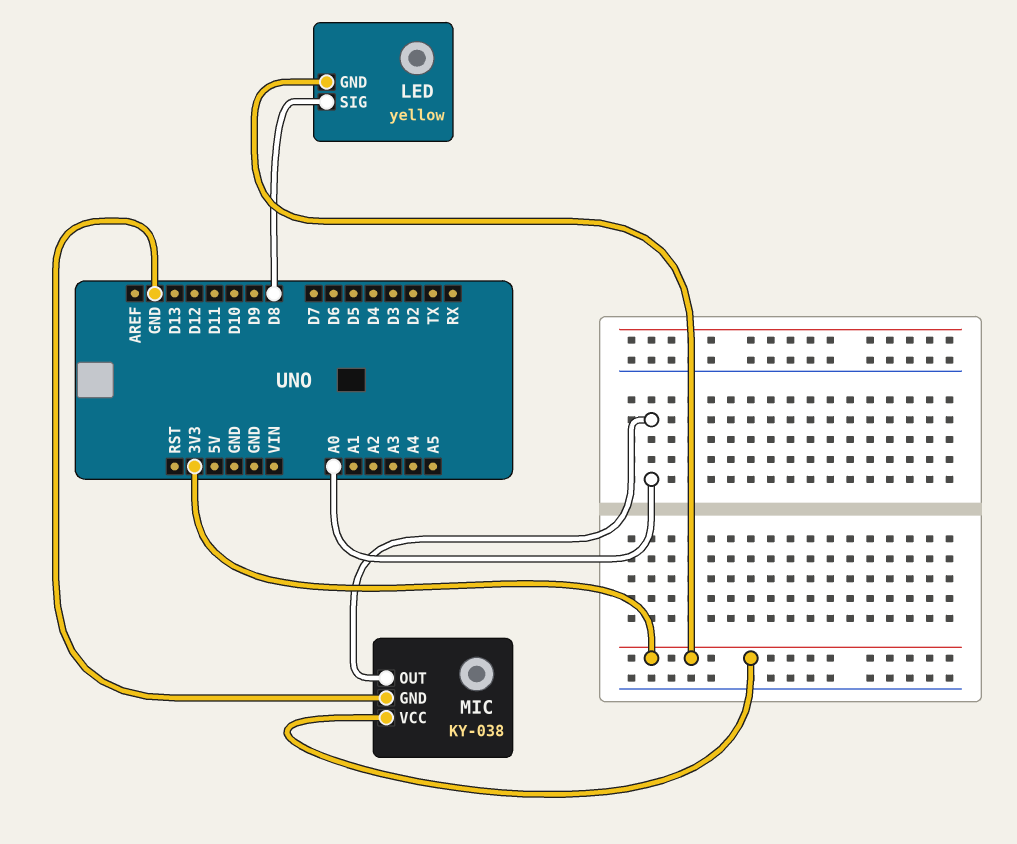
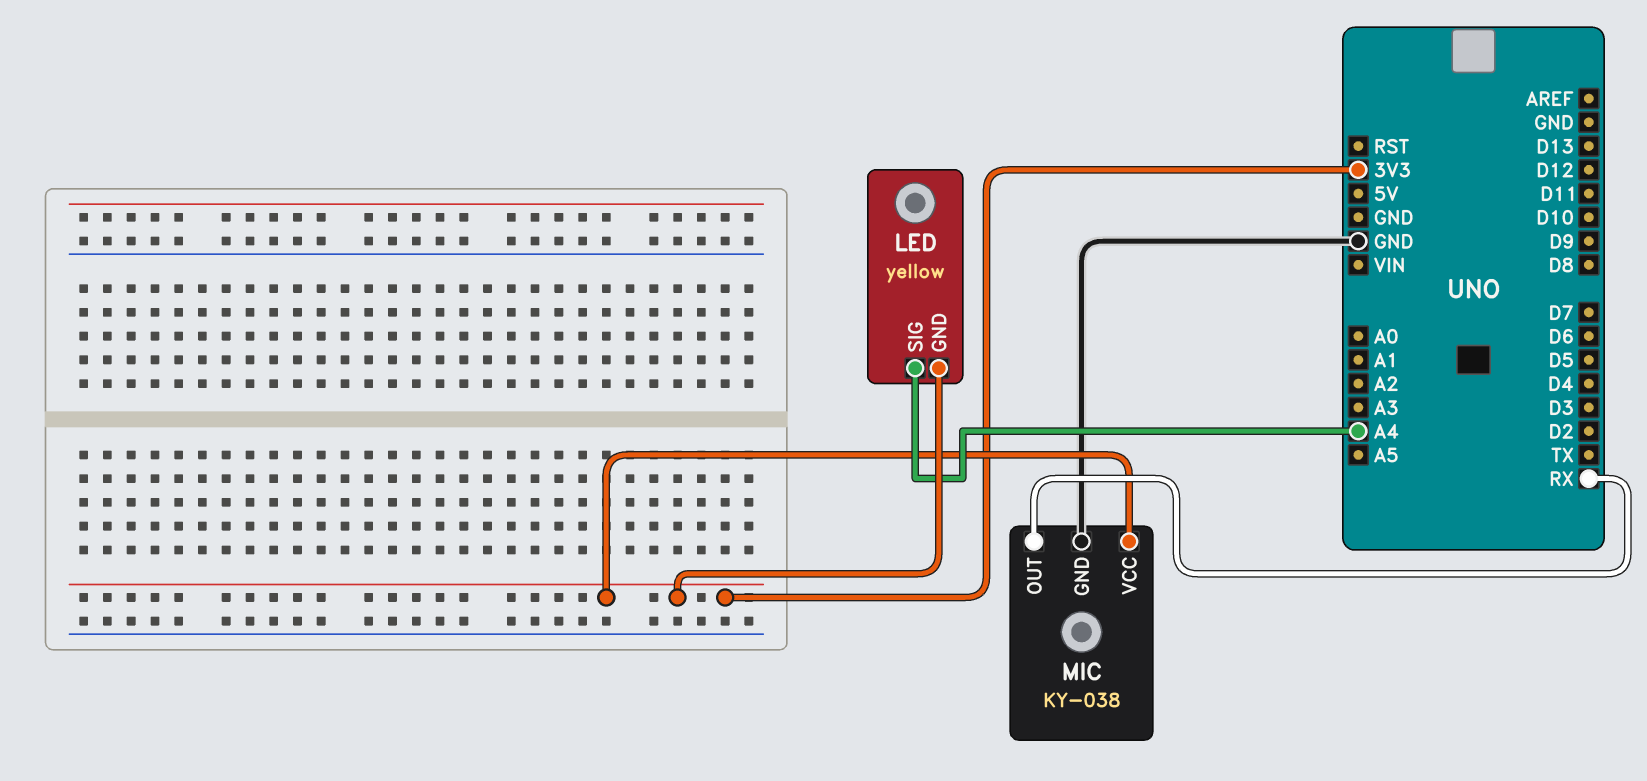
LED pin SIG: D8 -> A4
MIC pin OUT: A0 -> RX

